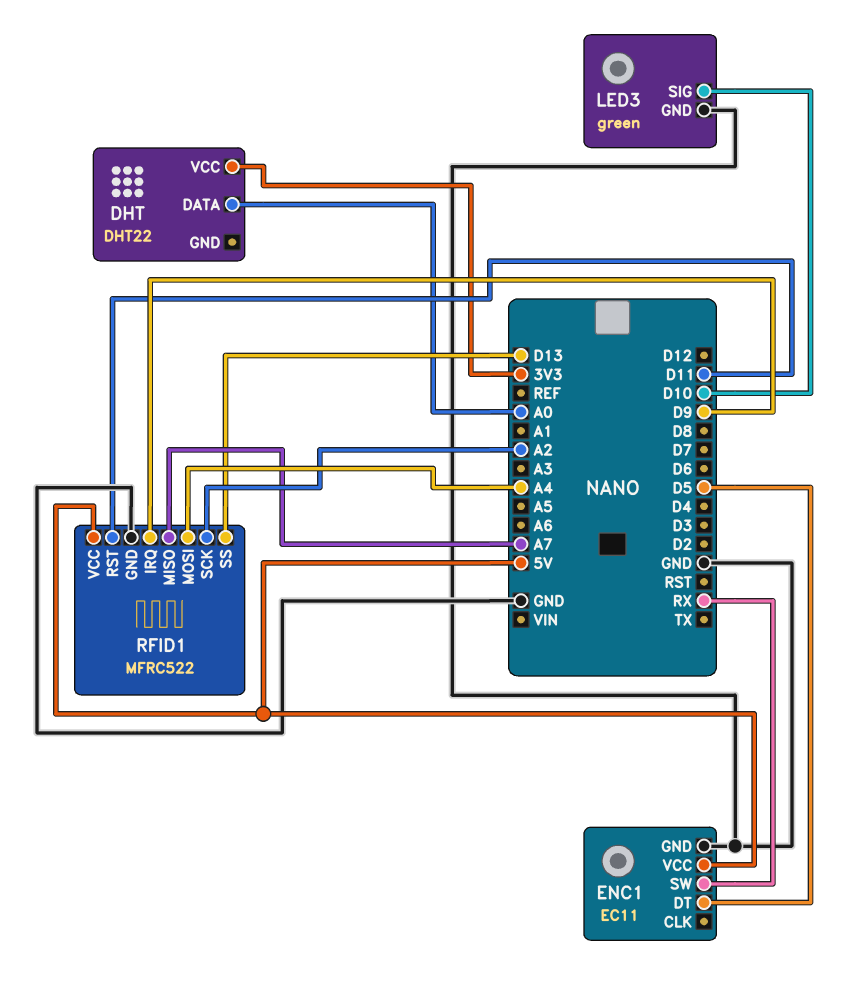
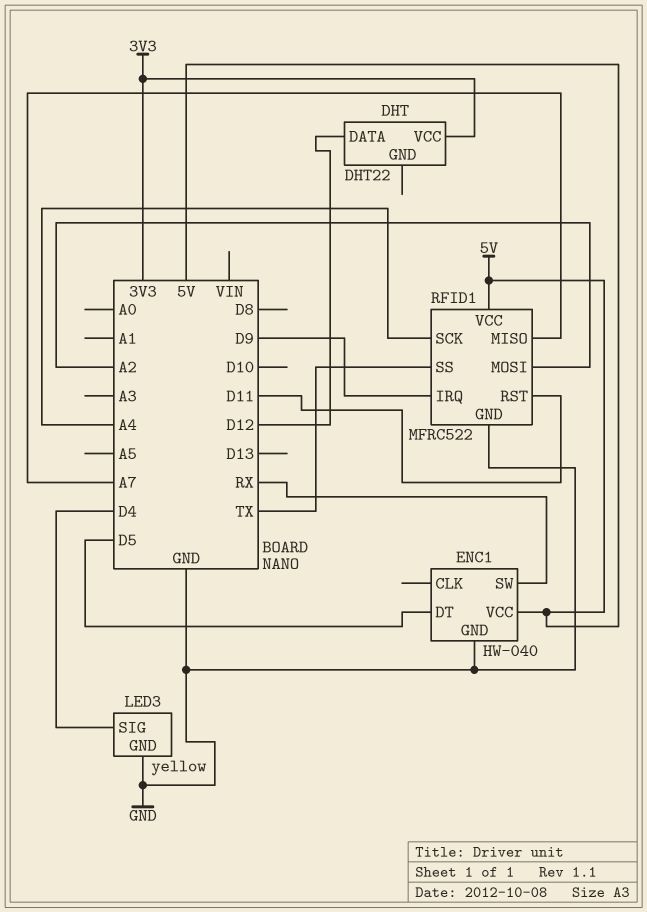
DHT pin DATA: A0 -> D12
ENC1: EC11 -> HW-040
LED3: green -> yellow
LED3 pin SIG: D10 -> D4
RFID1 pin MOSI: A4 -> A2
RFID1 pin SCK: A2 -> A4
RFID1 pin SS: D13 -> TX

